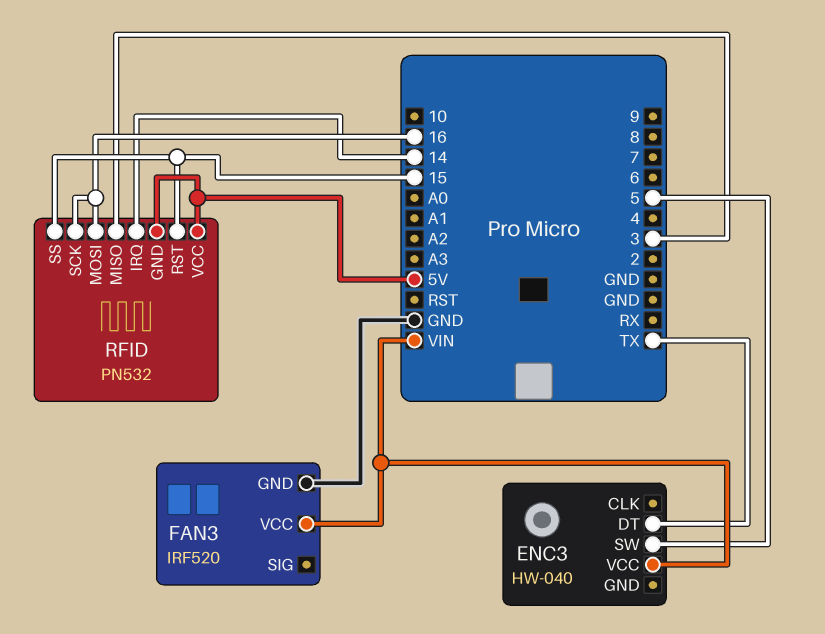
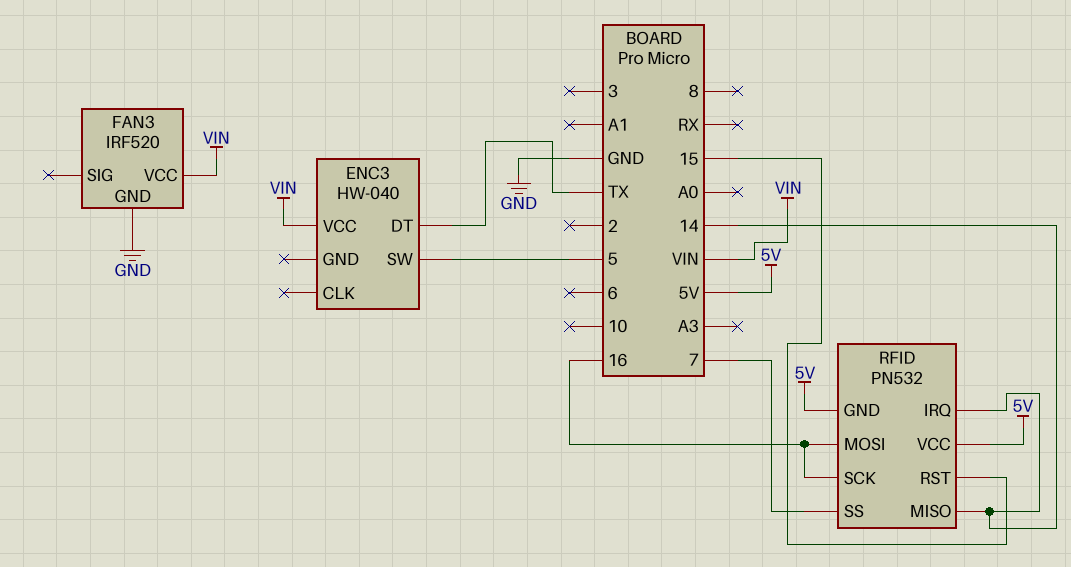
RFID pin MISO: 3 -> 14
RFID pin SS: 15 -> 7

